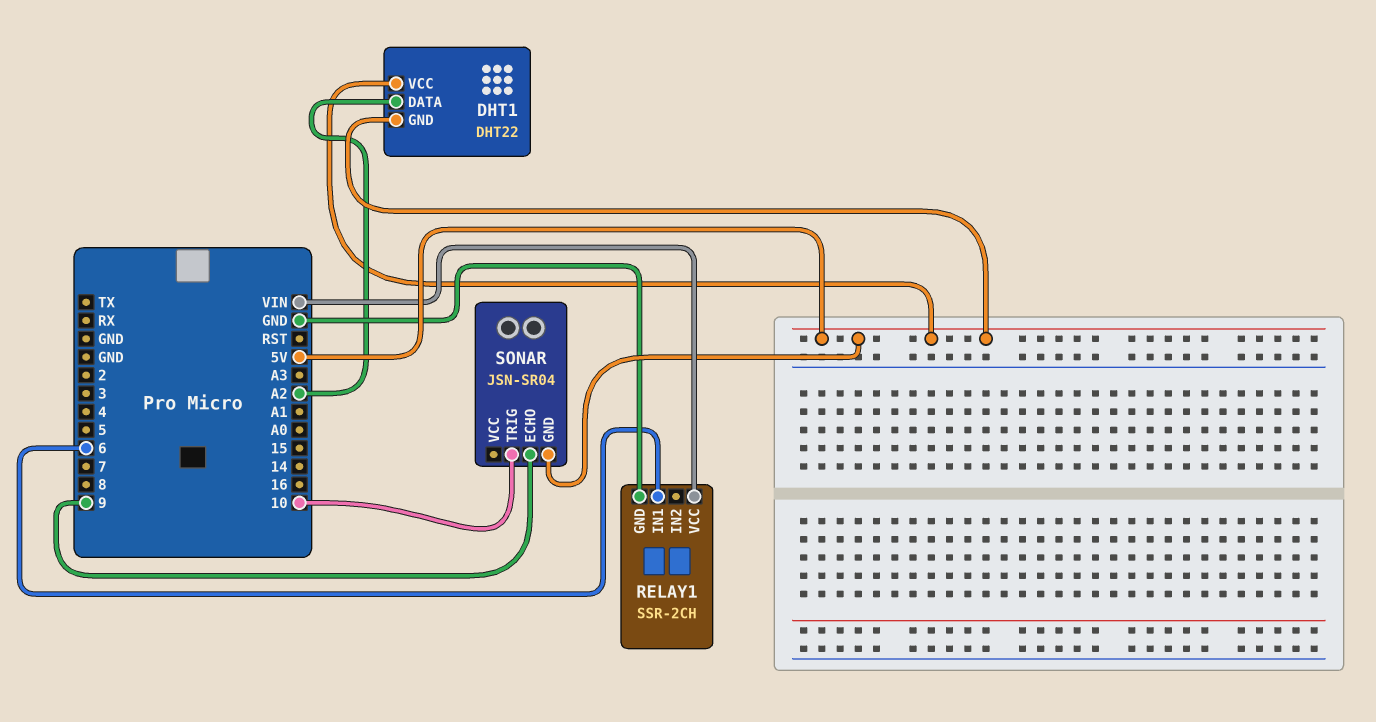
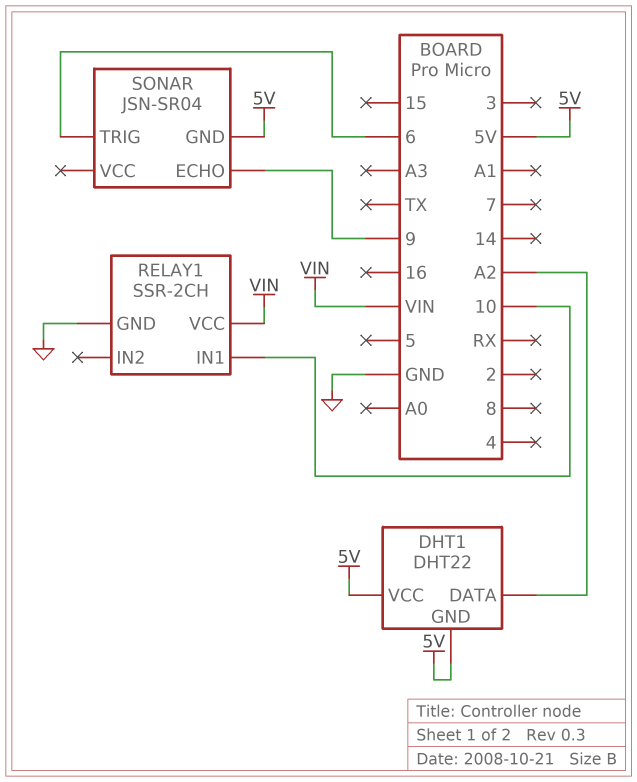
RELAY1 pin IN1: 6 -> 10
SONAR pin TRIG: 10 -> 6

